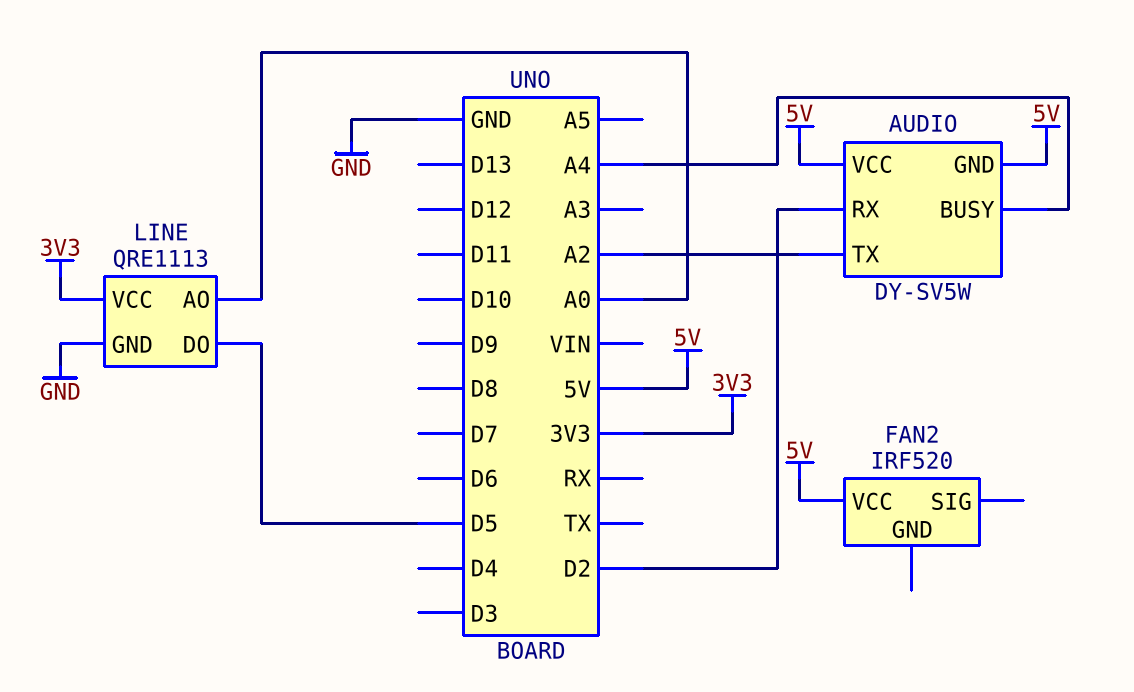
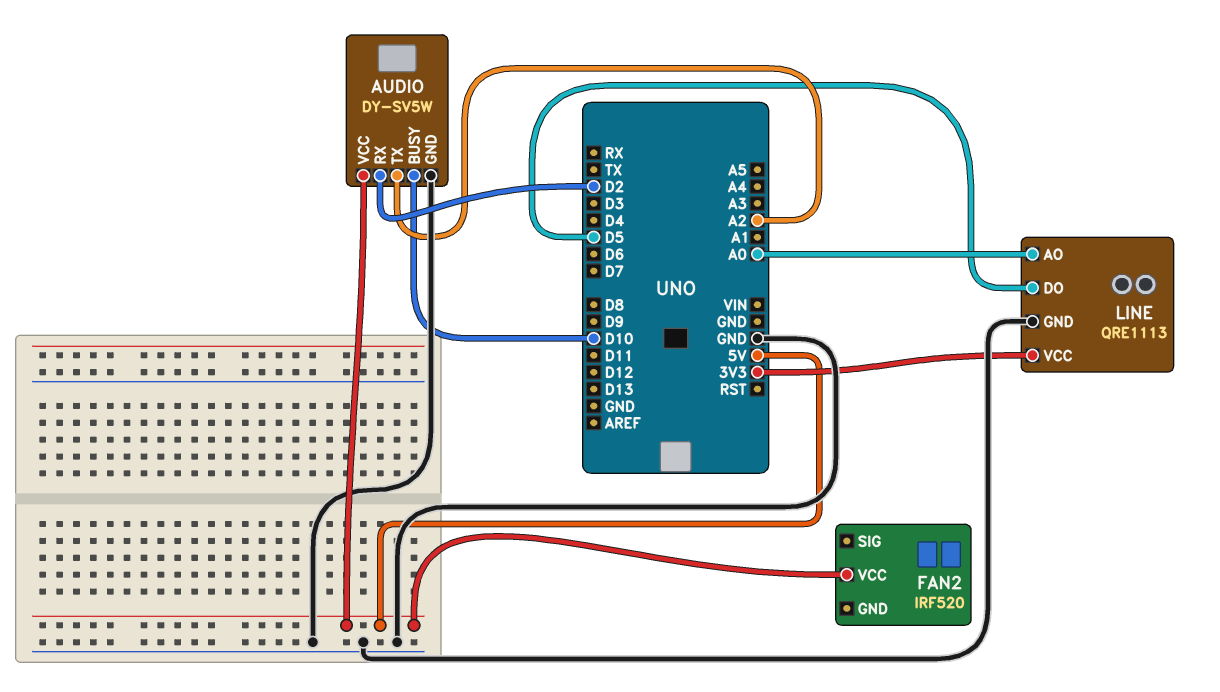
AUDIO pin BUSY: A4 -> D10
AUDIO pin GND: 5V -> GND

